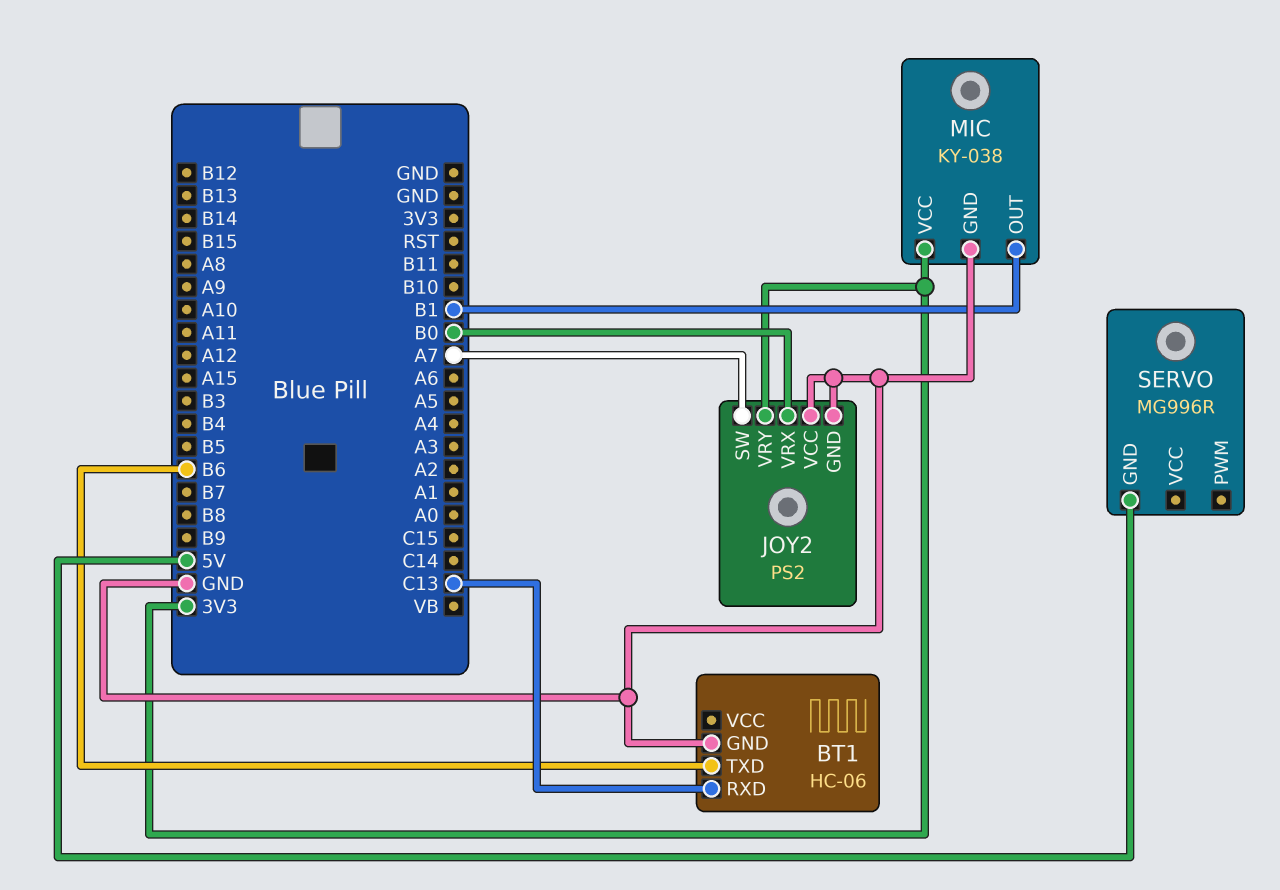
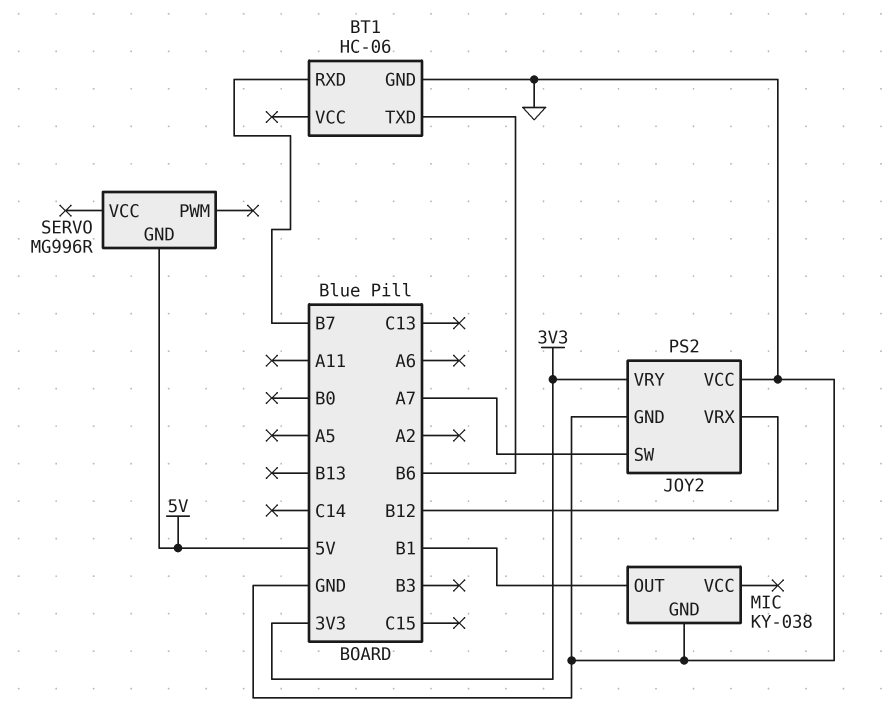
BT1 pin RXD: C13 -> B7
JOY2 pin VRX: B0 -> B12
MIC pin VCC: 3V3 -> none

